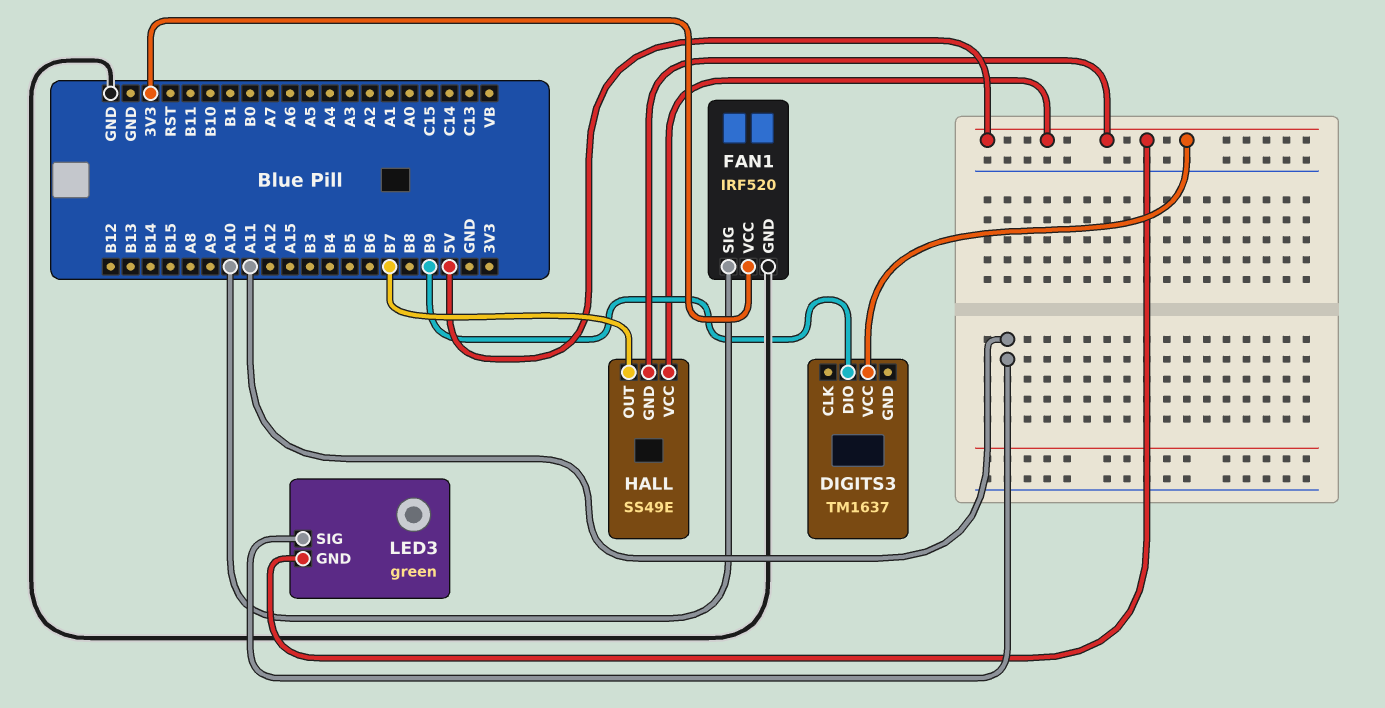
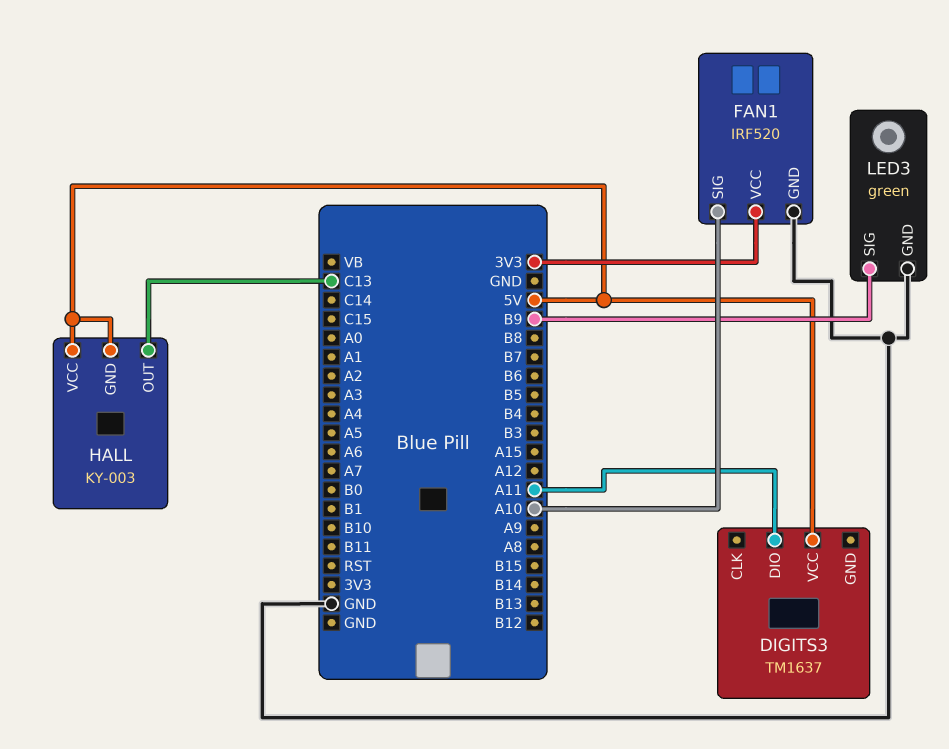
DIGITS3 pin DIO: B9 -> A11
HALL: SS49E -> KY-003
HALL pin OUT: B7 -> C13
LED3 pin GND: 5V -> GND
LED3 pin SIG: A11 -> B9

